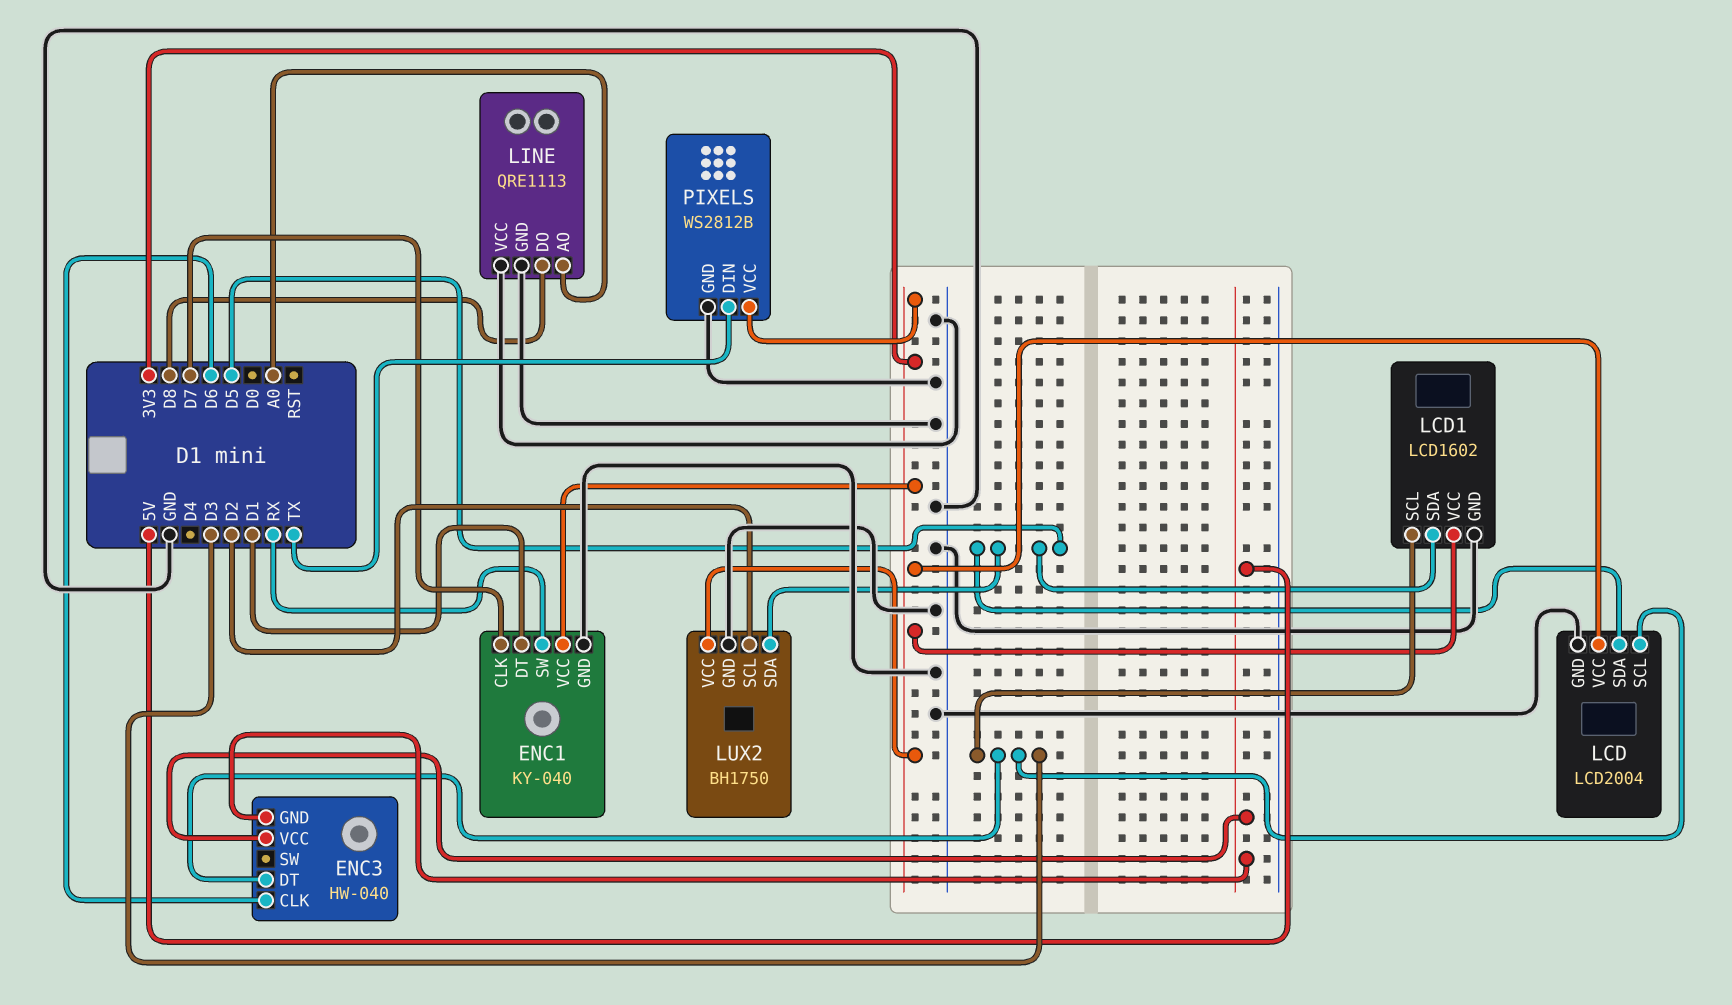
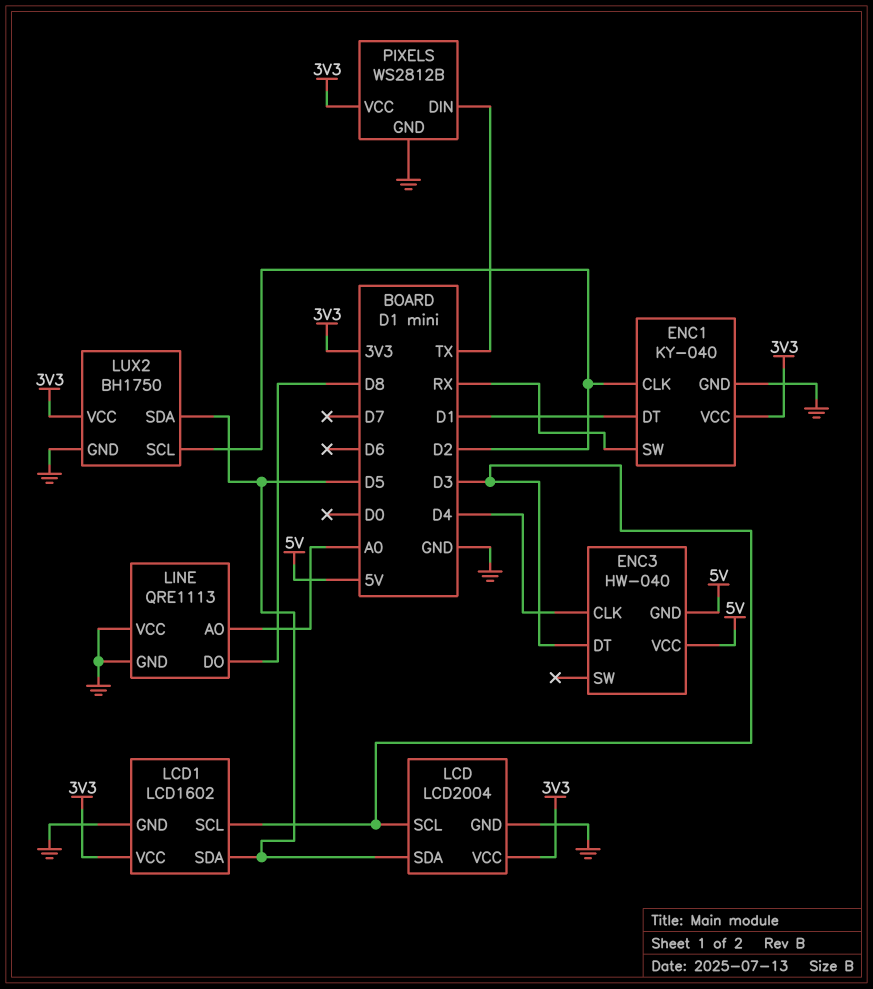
ENC1 pin CLK: D7 -> D2
ENC3 pin CLK: D6 -> D4

